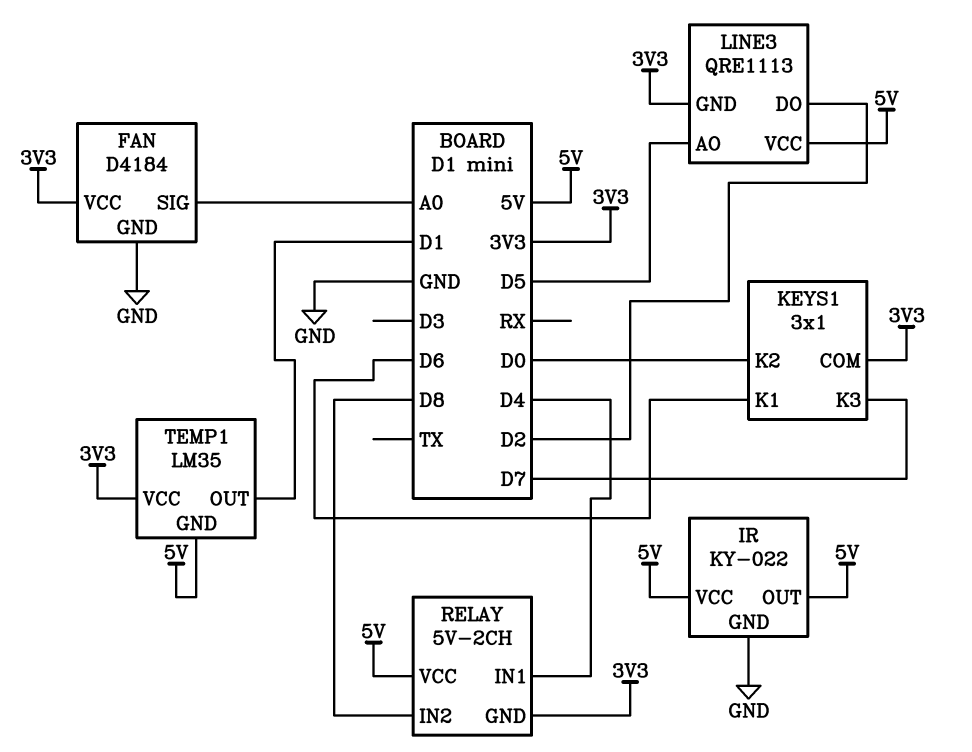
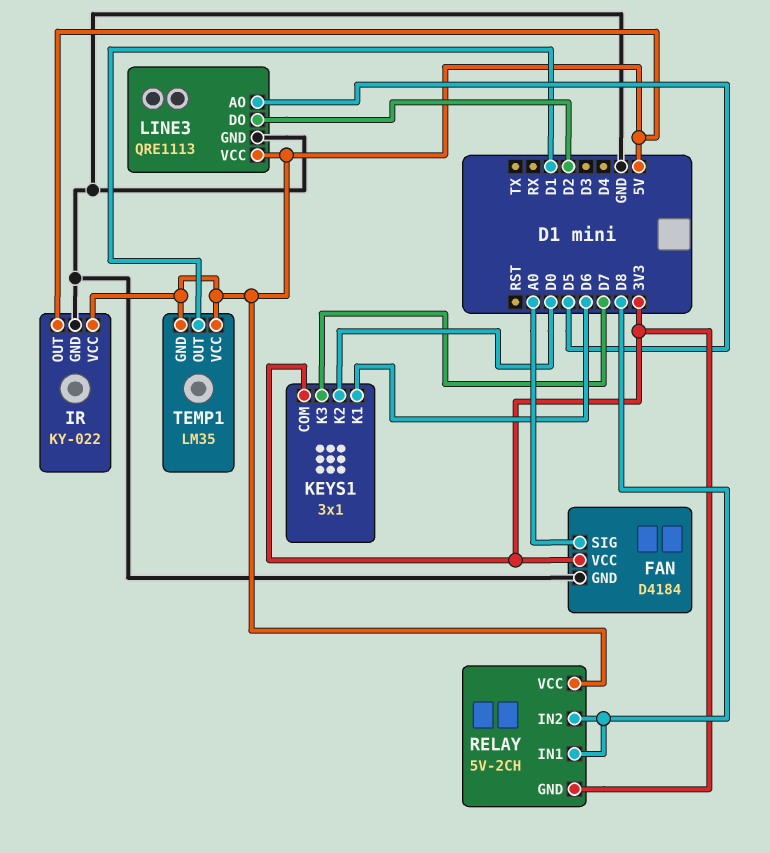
LINE3 pin GND: 3V3 -> GND
RELAY pin IN1: D4 -> D8
TEMP1 pin VCC: 3V3 -> 5V

